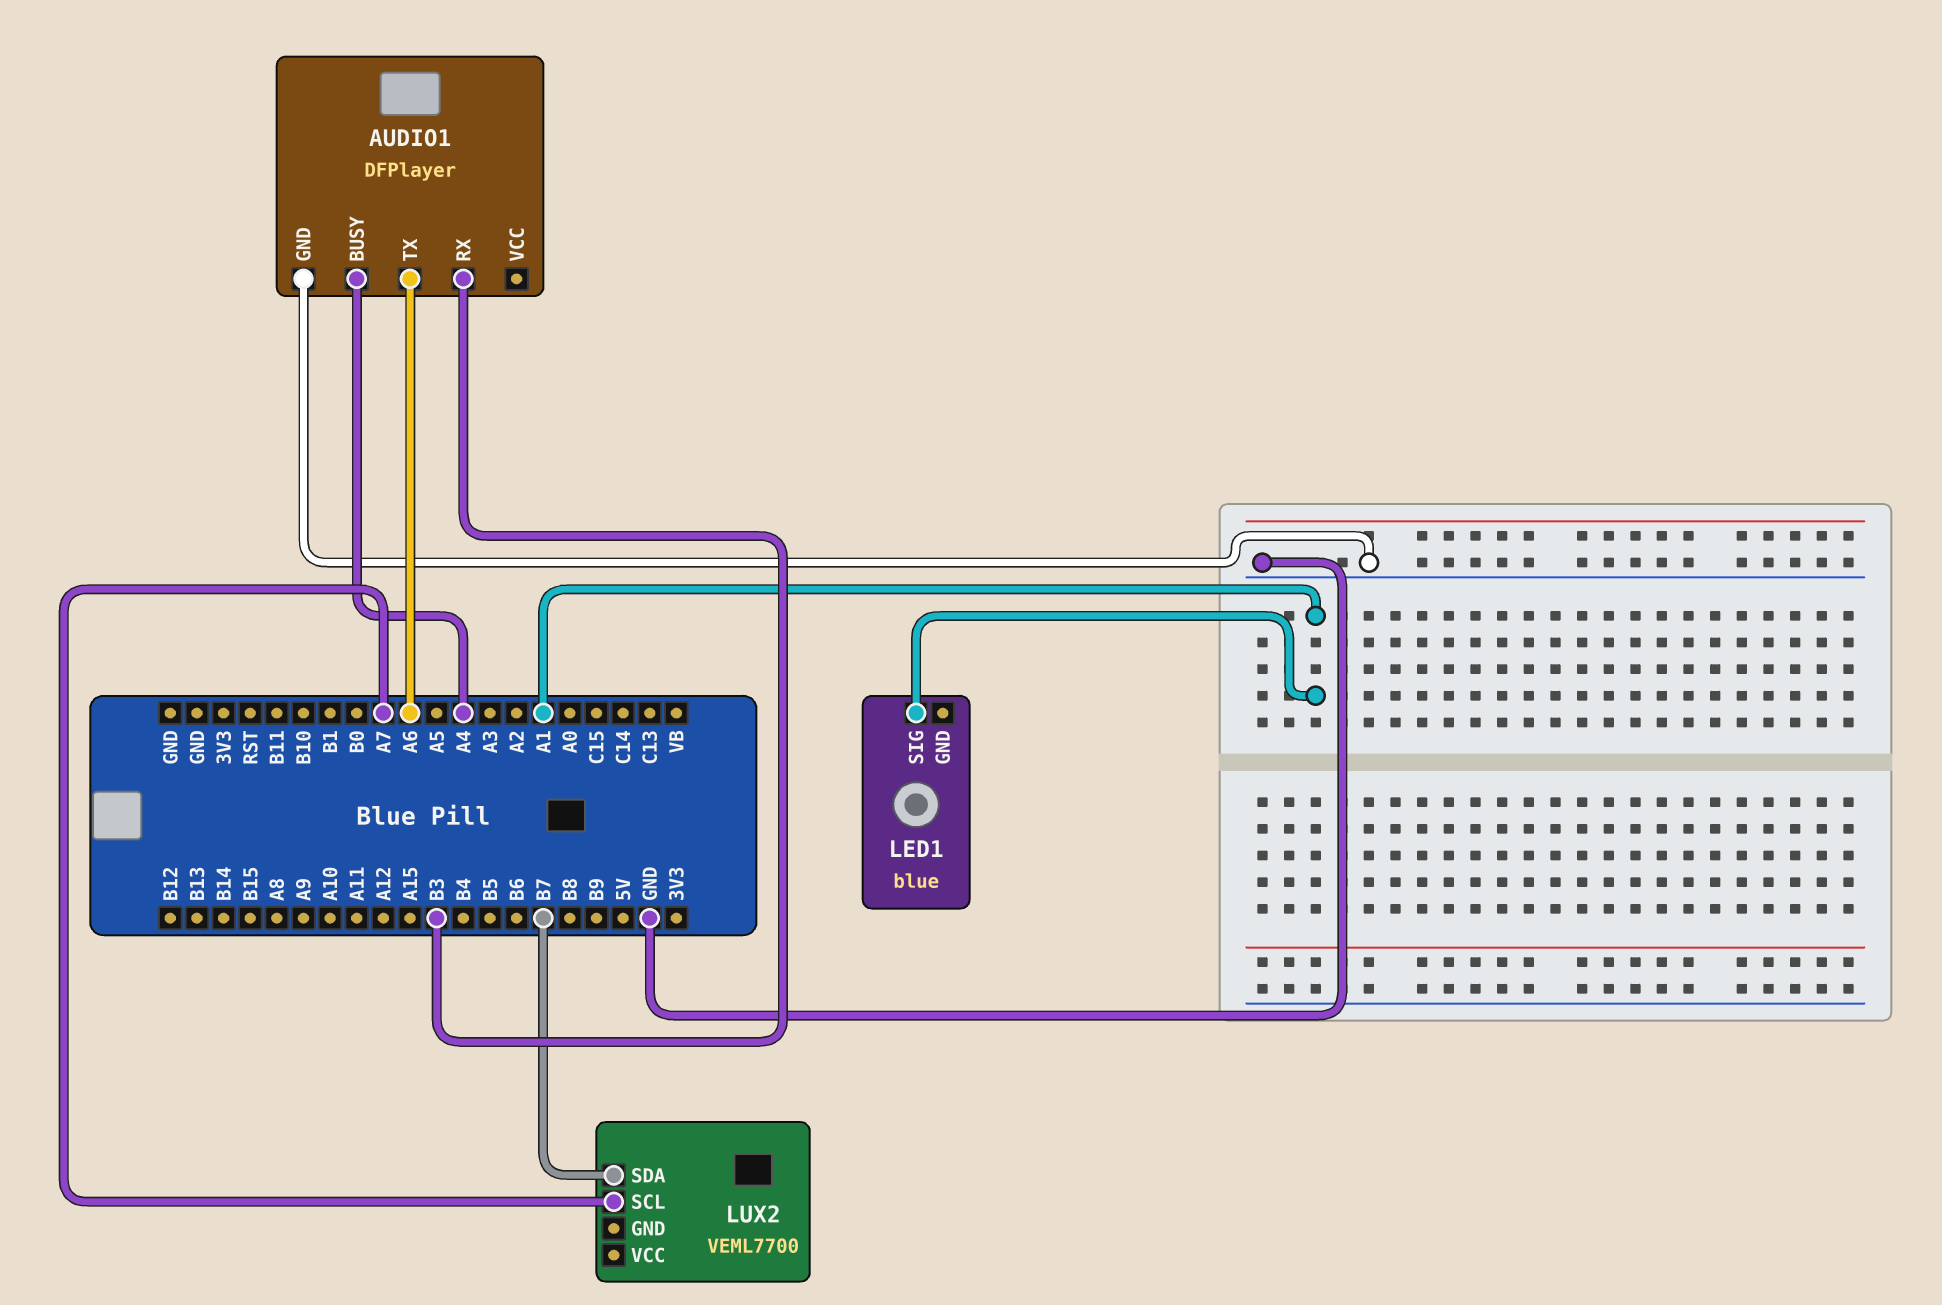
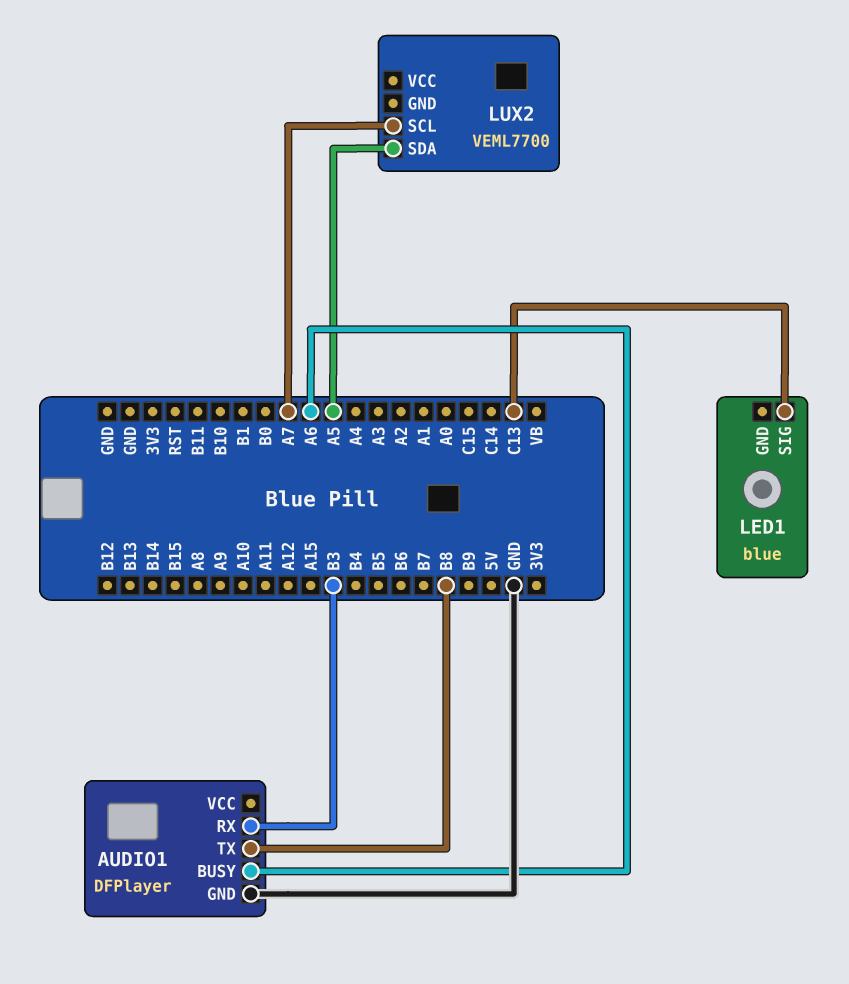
AUDIO1 pin BUSY: A4 -> A6
AUDIO1 pin TX: A6 -> B8
LED1 pin SIG: A1 -> C13
LUX2 pin SDA: B7 -> A5

